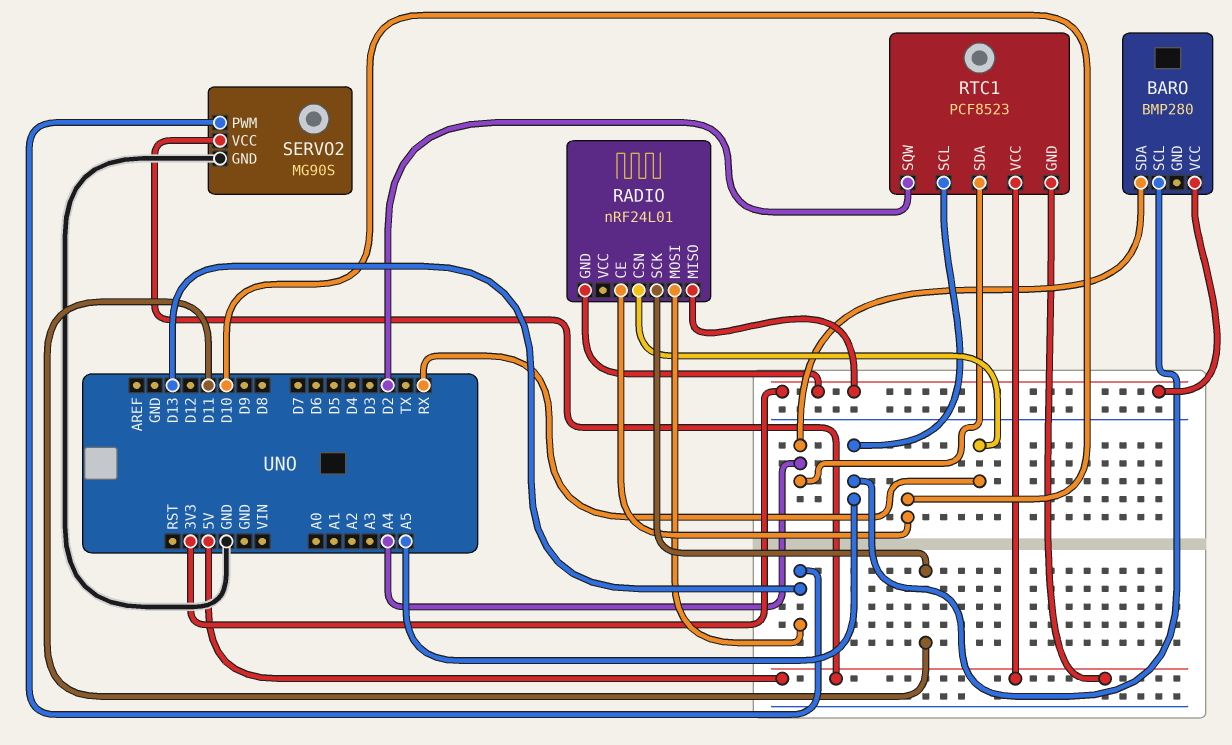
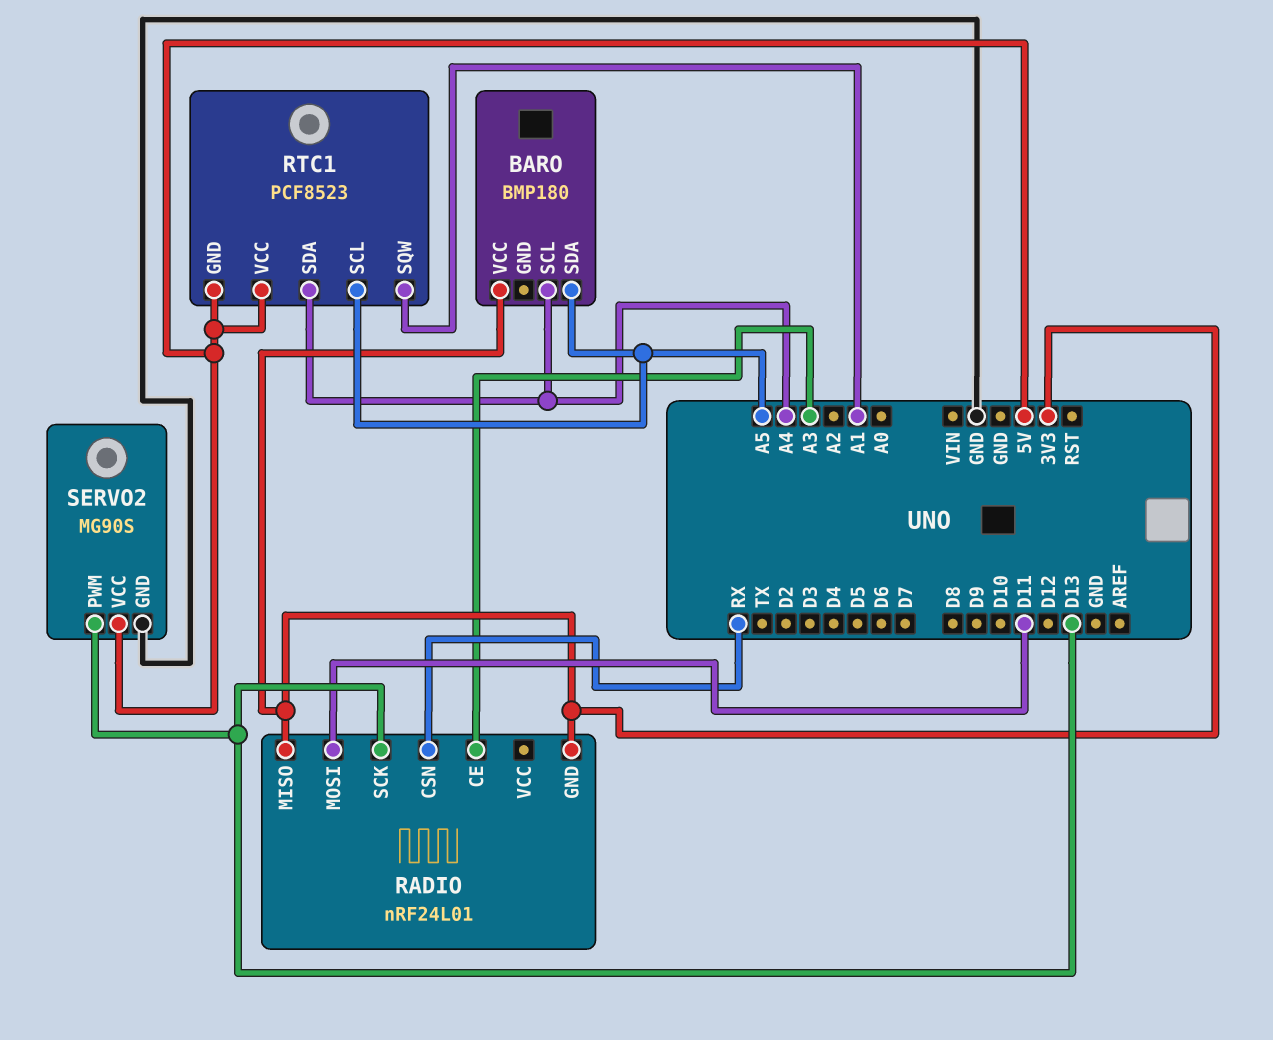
BARO: BMP280 -> BMP180
BARO pin SCL: A5 -> A4
BARO pin SDA: A4 -> A5
RADIO pin CE: D10 -> A3
RADIO pin MOSI: D13 -> D11
RADIO pin SCK: D11 -> D13
RTC1 pin SQW: D2 -> A1

